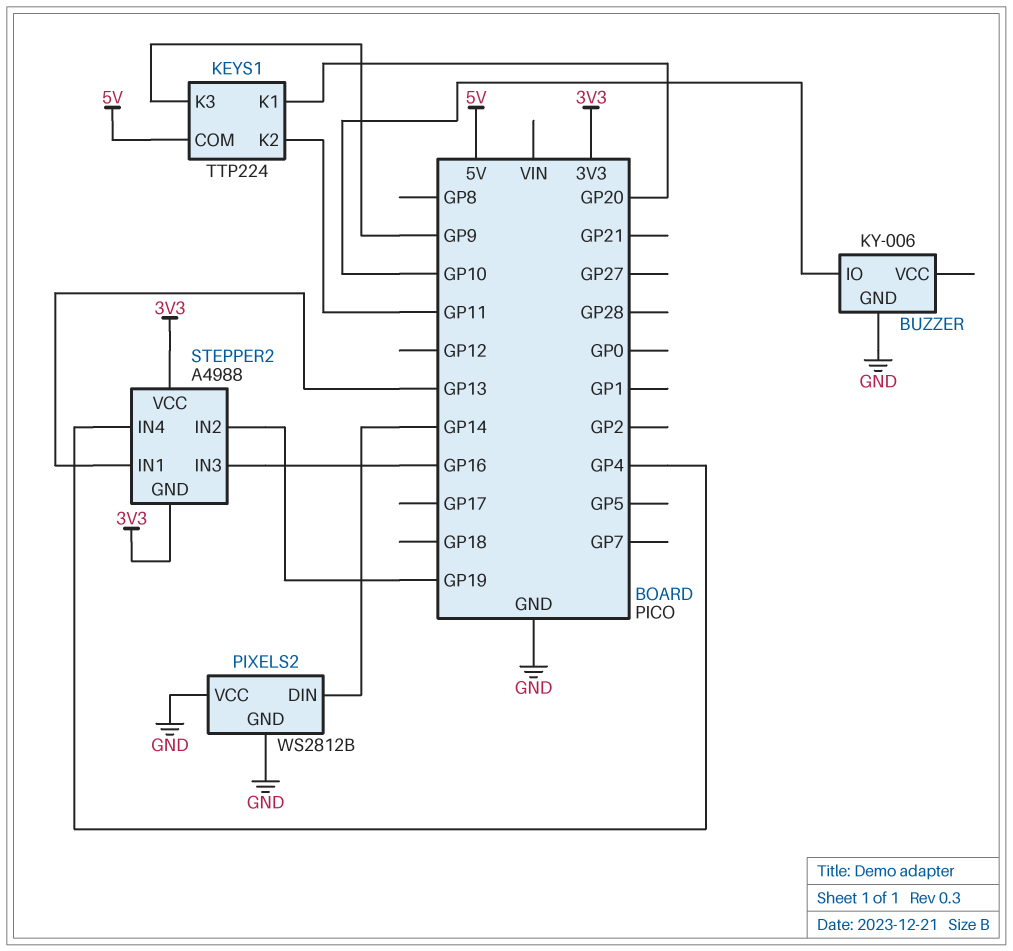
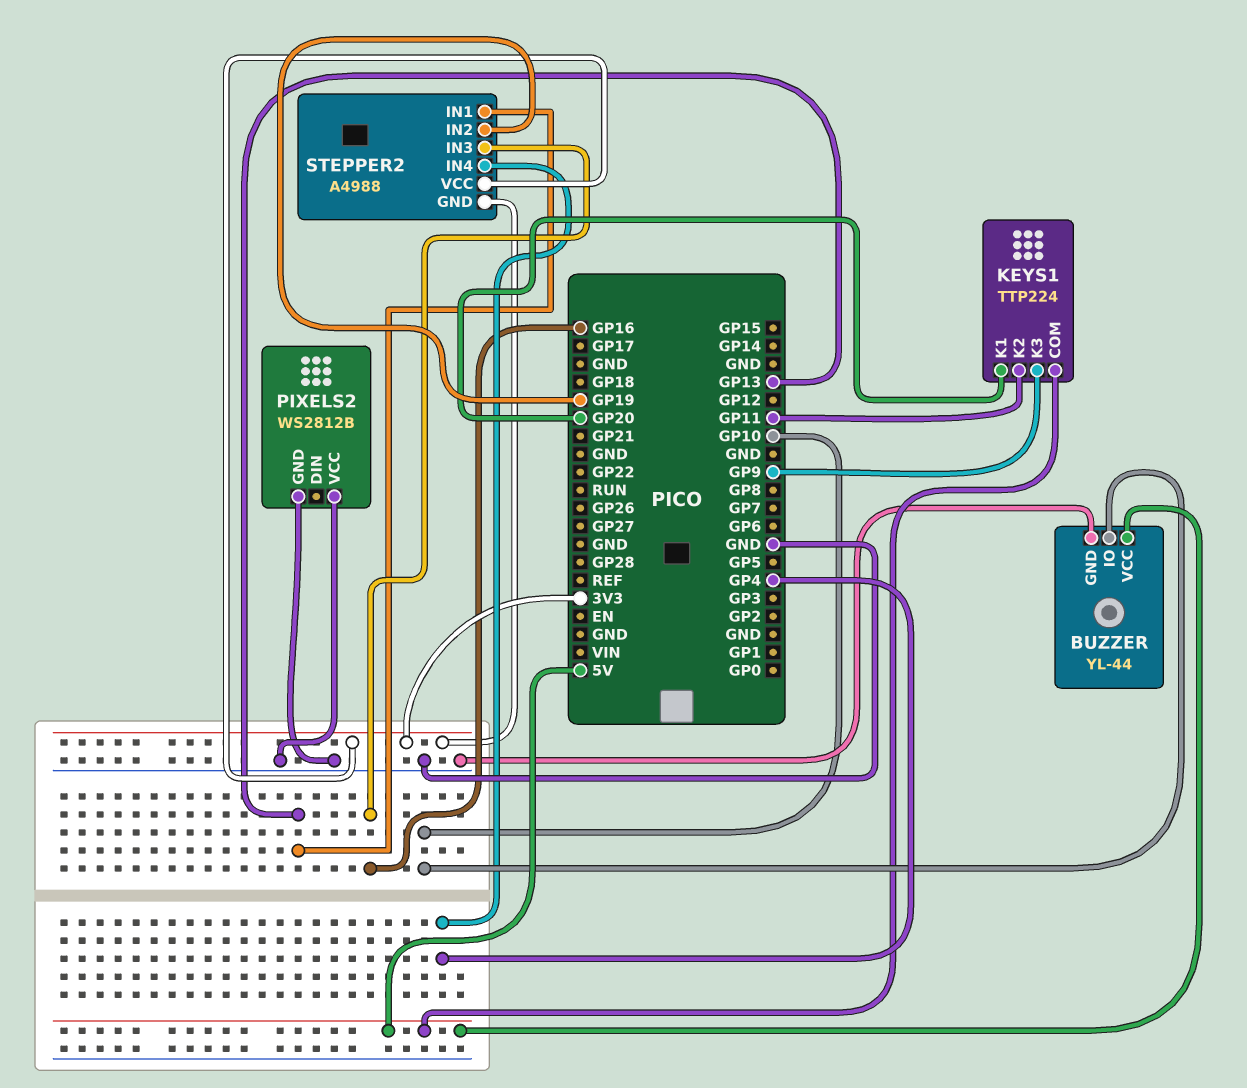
BUZZER: KY-006 -> YL-44
BUZZER pin VCC: none -> 5V
PIXELS2 pin DIN: GP14 -> none

